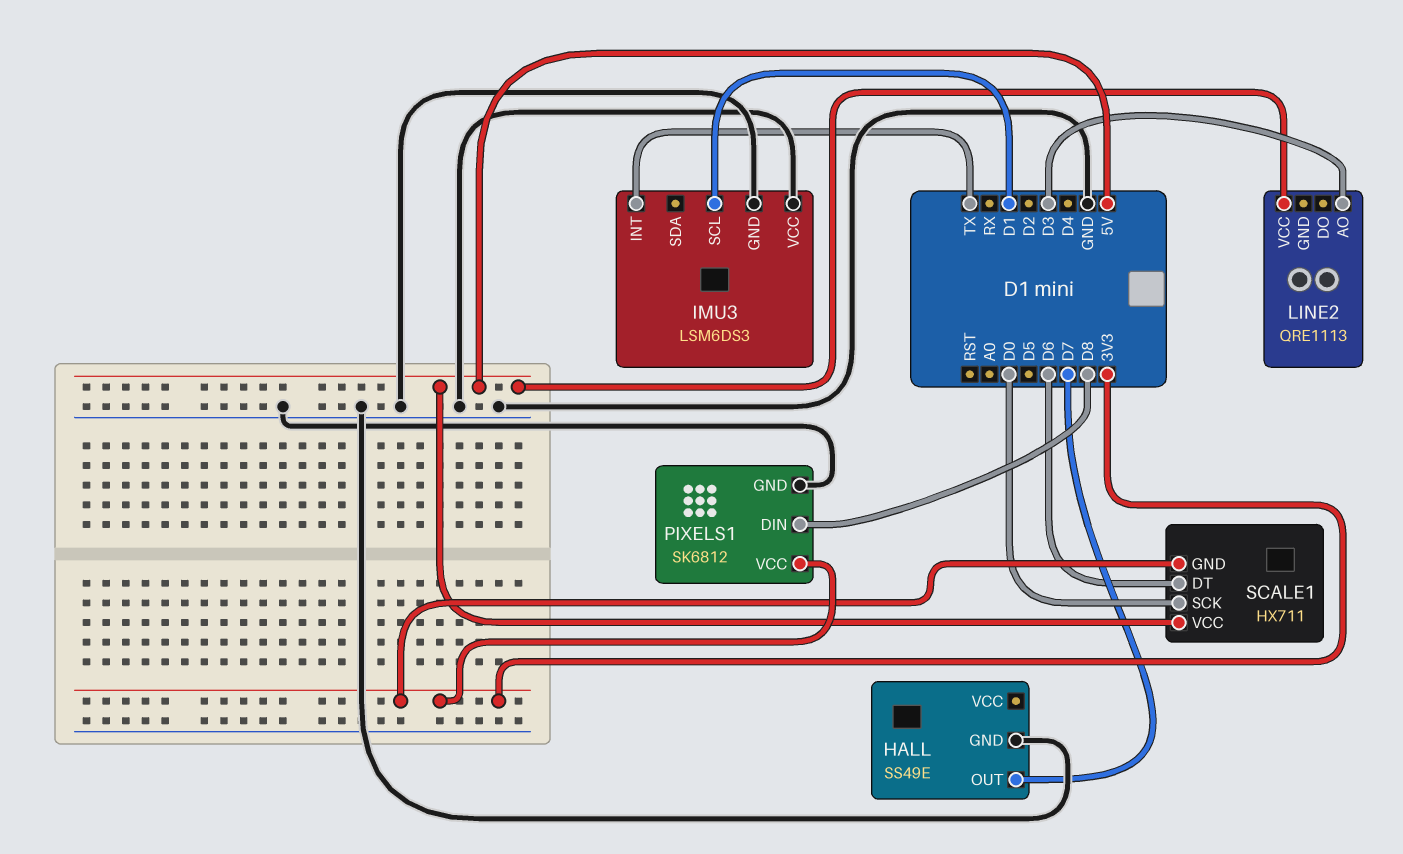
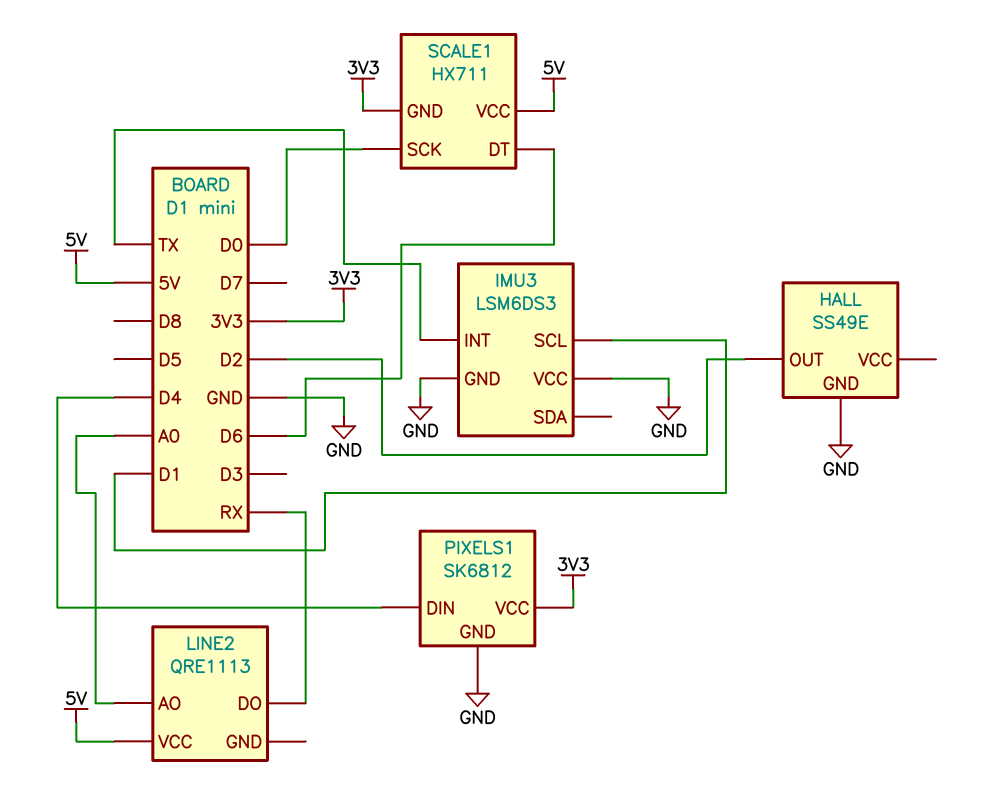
HALL pin OUT: D7 -> D2
LINE2 pin AO: D3 -> A0
LINE2 pin DO: none -> RX
PIXELS1 pin DIN: D8 -> D4

